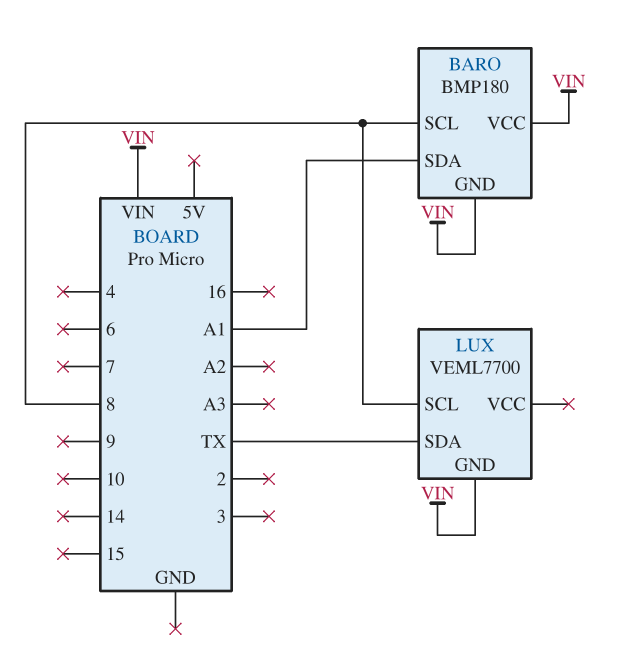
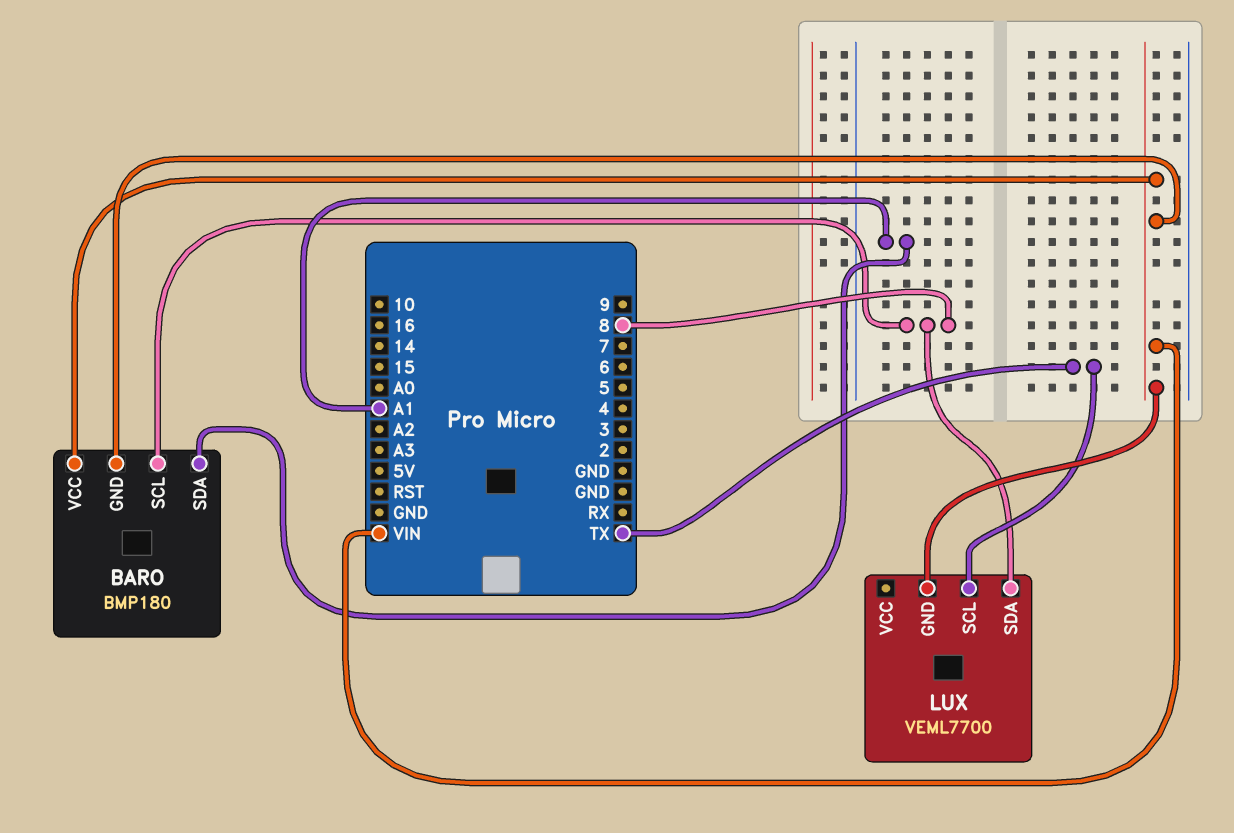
LUX pin SCL: 8 -> TX
LUX pin SDA: TX -> 8

